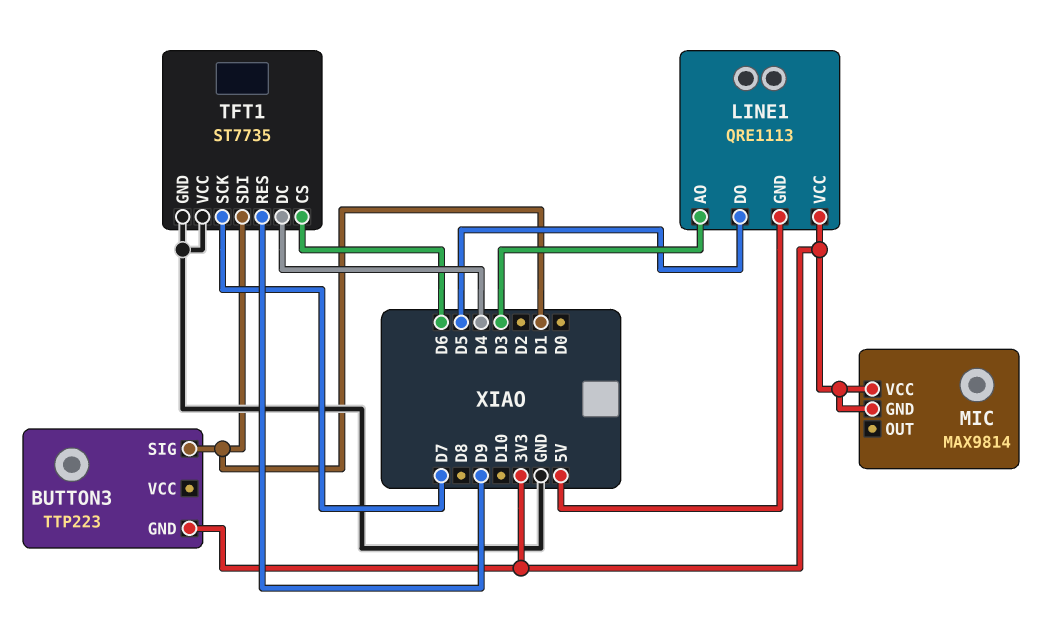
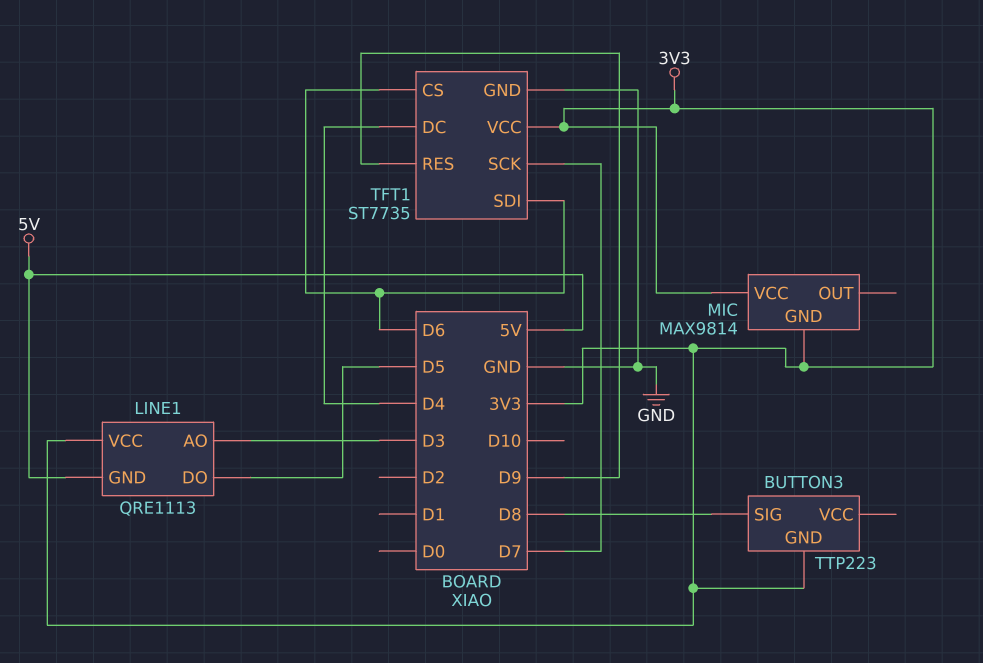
BUTTON3 pin SIG: D1 -> D8
TFT1 pin SDI: D1 -> D6
TFT1 pin VCC: GND -> 3V3

